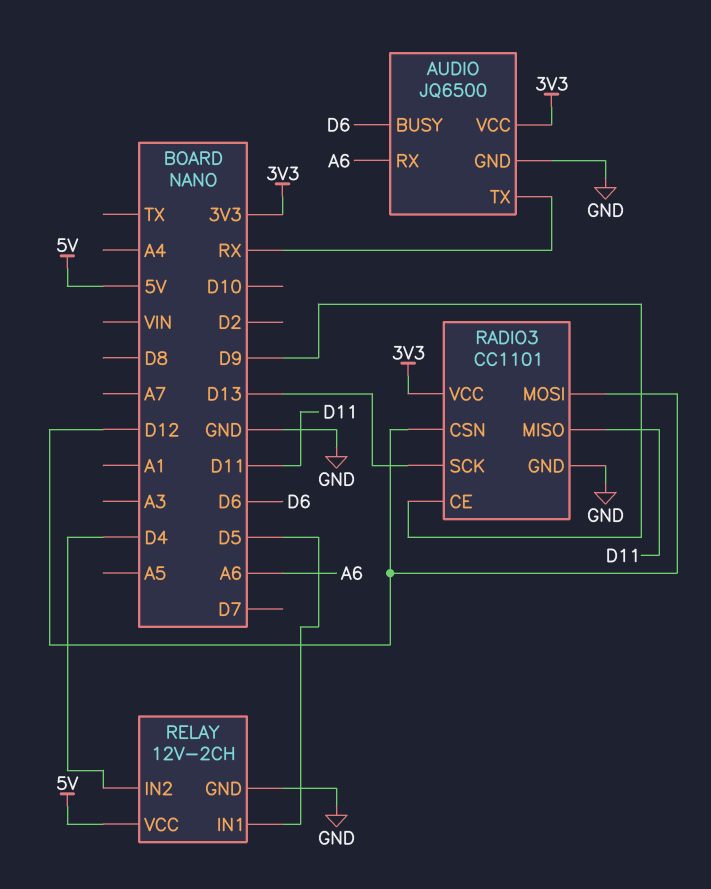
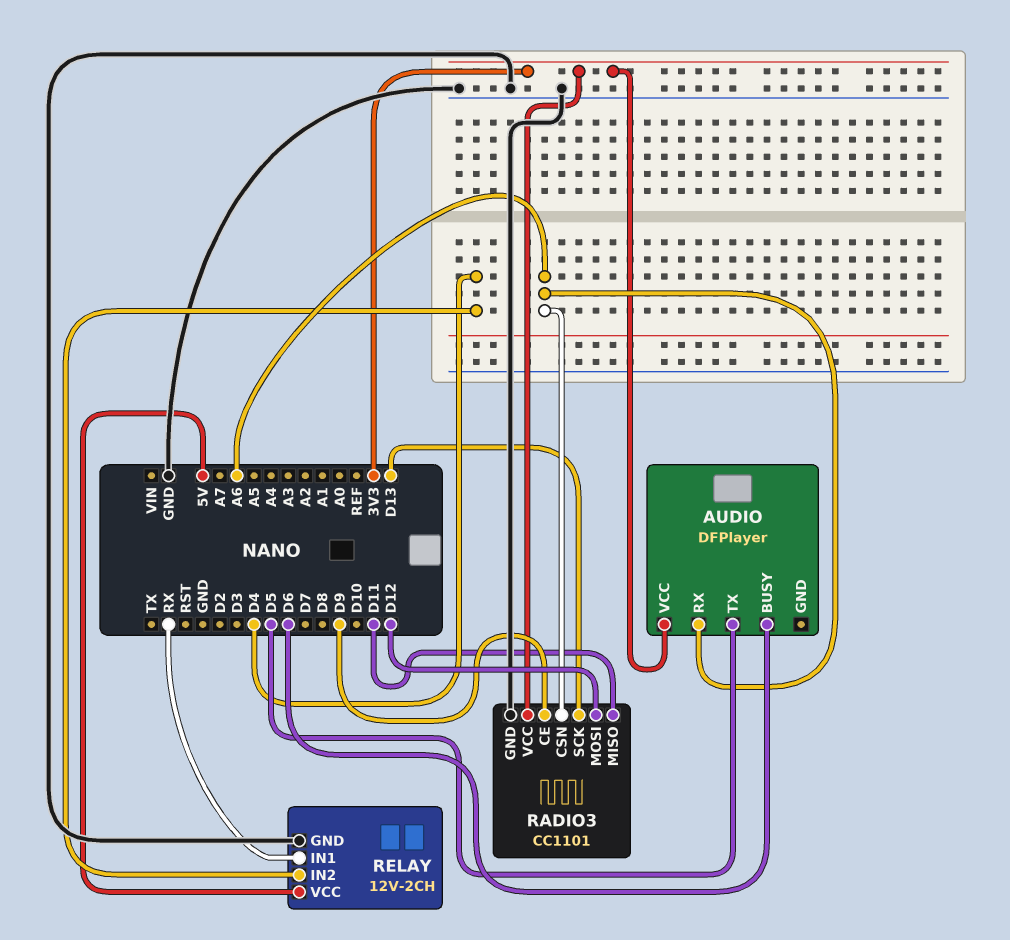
AUDIO: JQ6500 -> DFPlayer
AUDIO pin GND: GND -> none
AUDIO pin TX: RX -> D5
RADIO3 pin CSN: D12 -> A6
RELAY pin IN1: D5 -> RX

